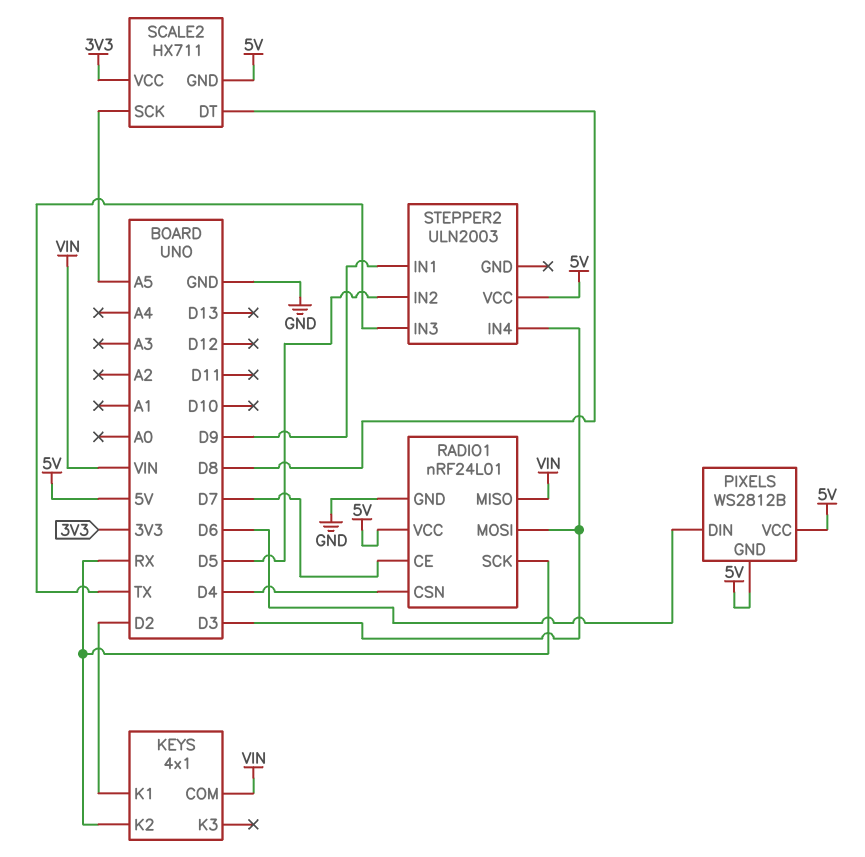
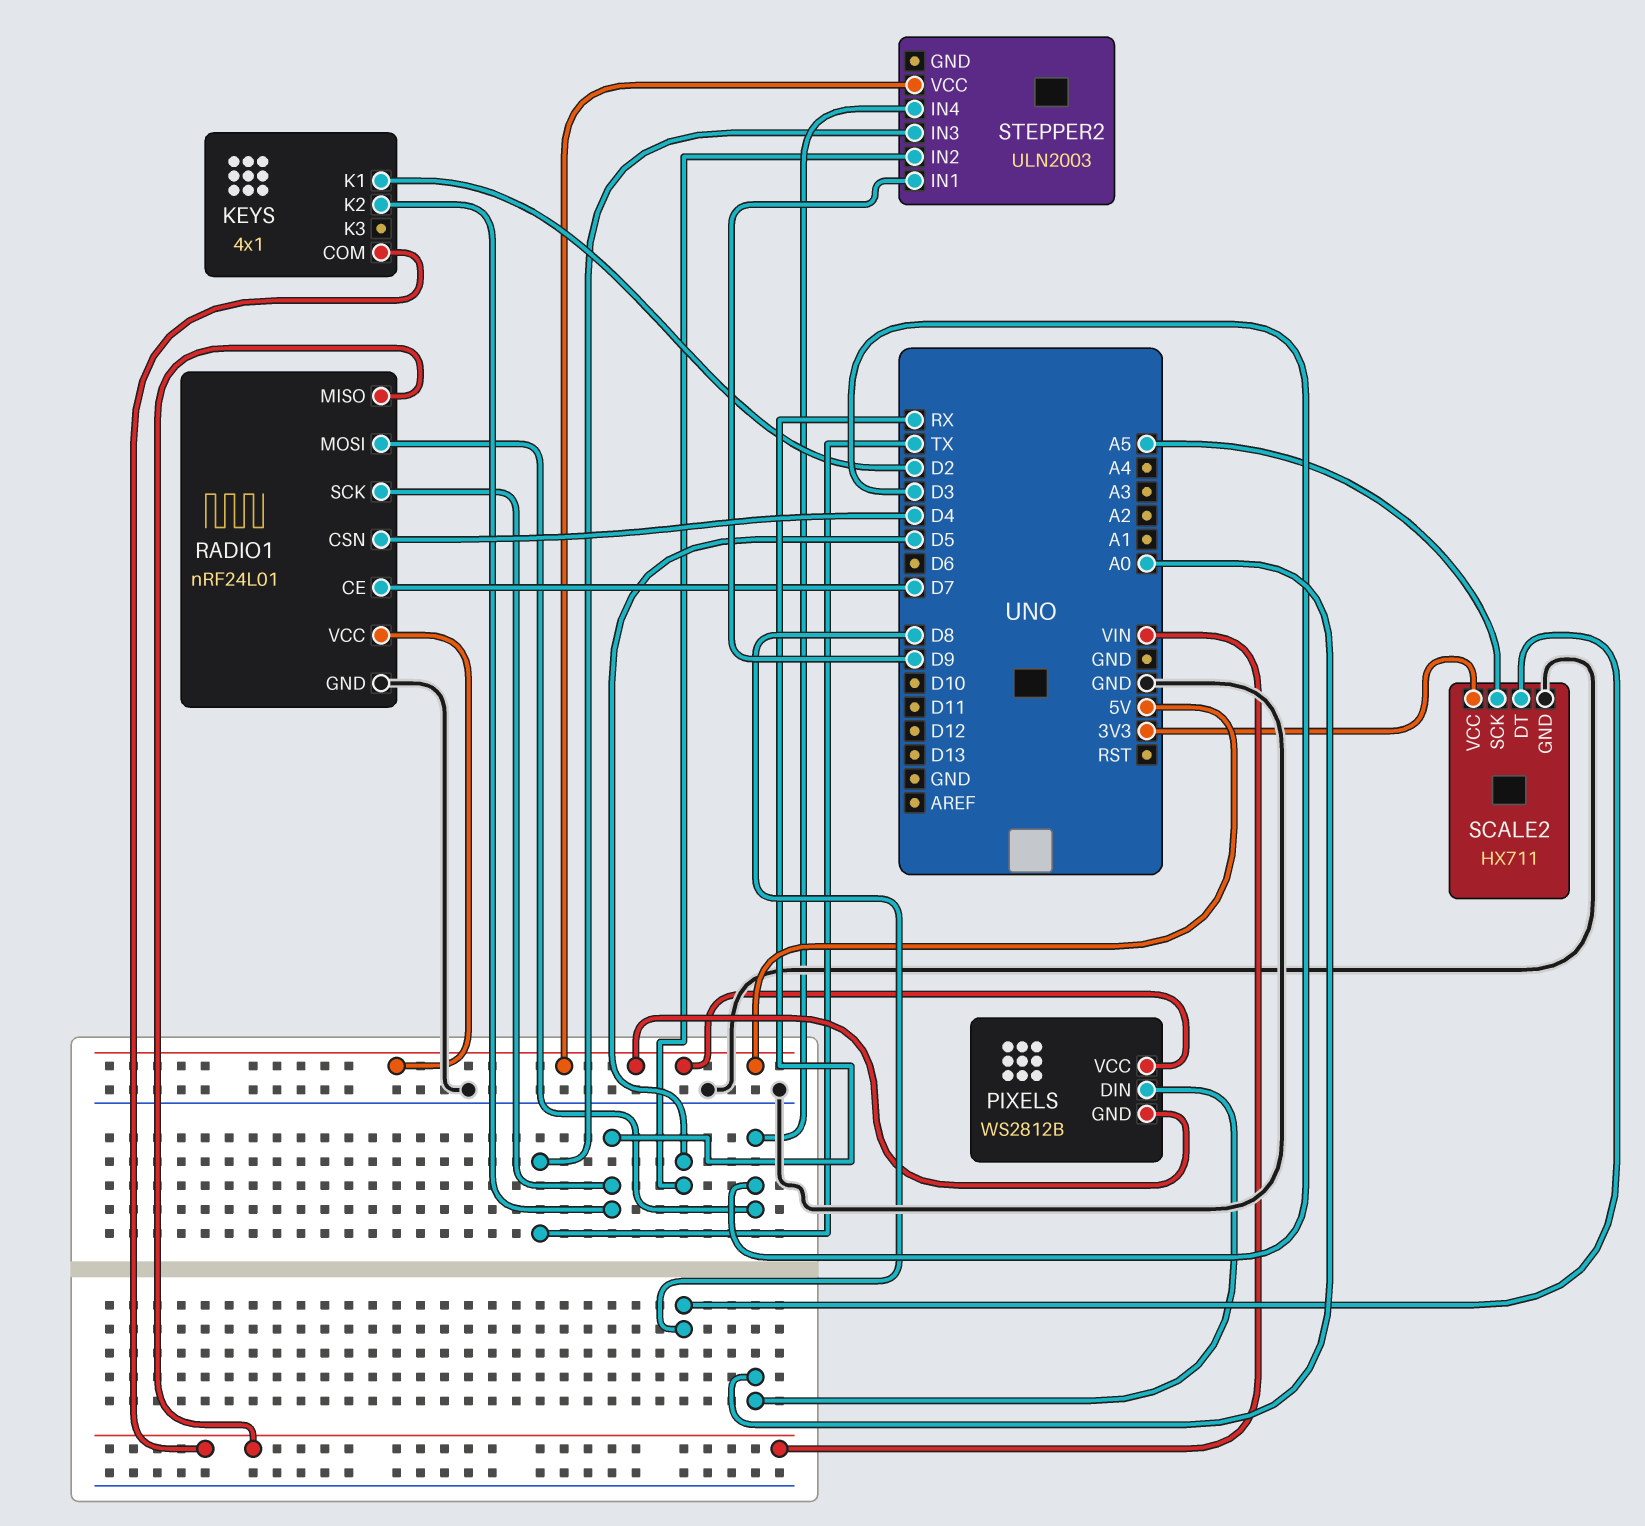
PIXELS pin DIN: D6 -> A0
SCALE2 pin GND: 5V -> GND

